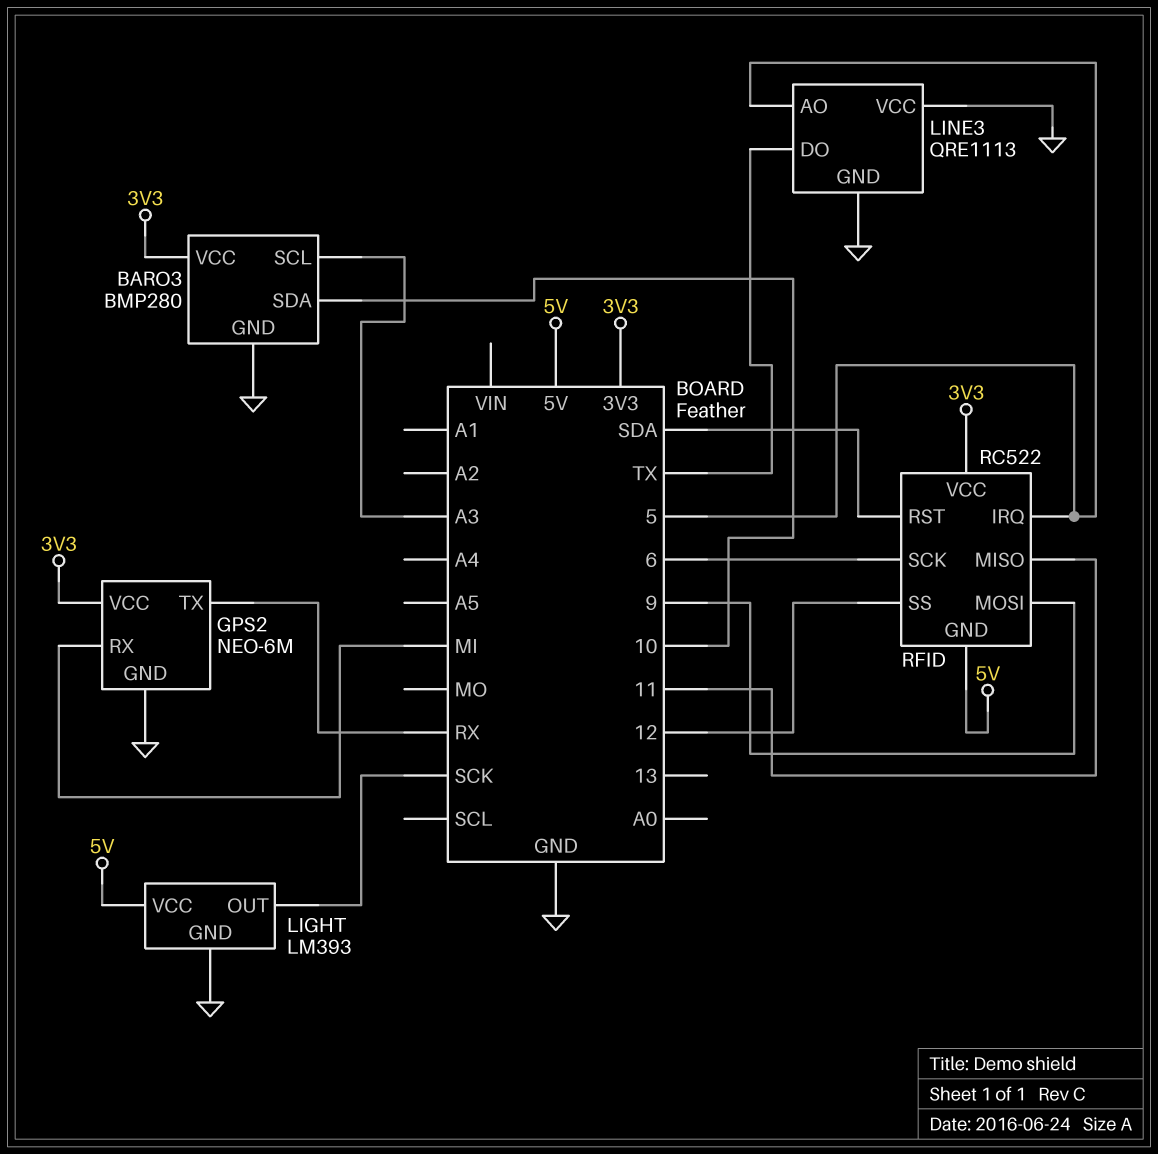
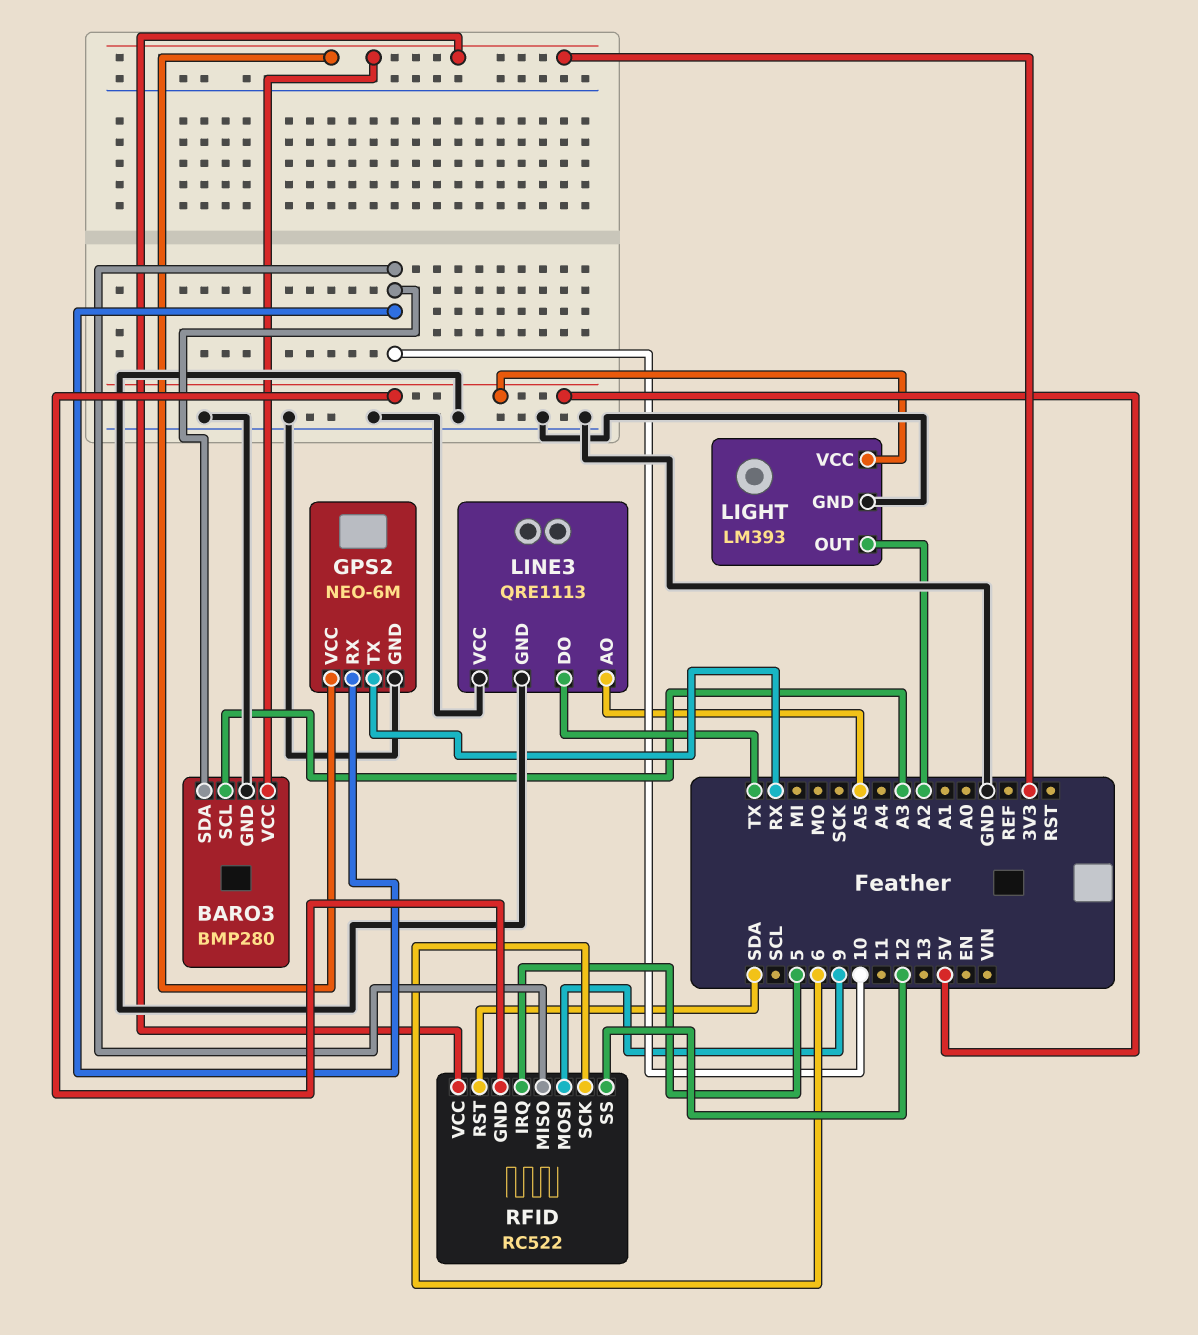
GPS2 pin RX: MI -> 10
LIGHT pin OUT: SCK -> A2
LINE3 pin AO: 5 -> A5
RFID pin MISO: 11 -> 10

